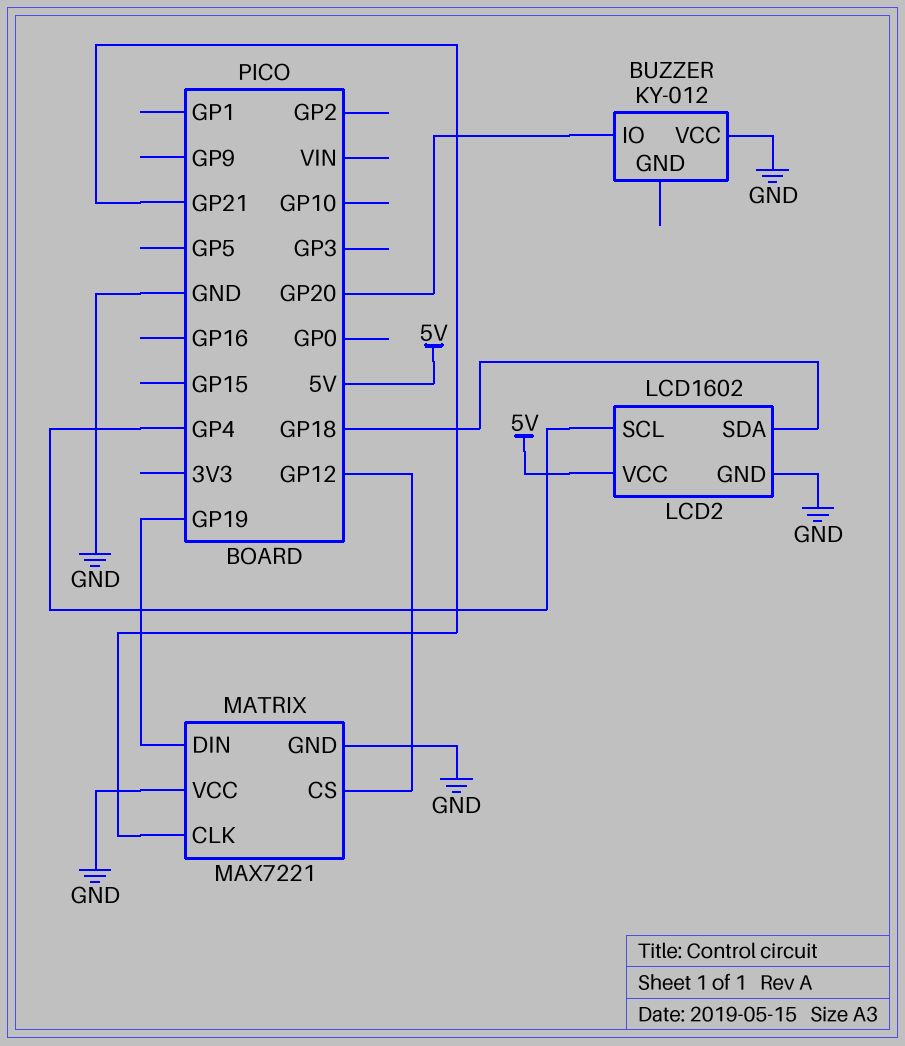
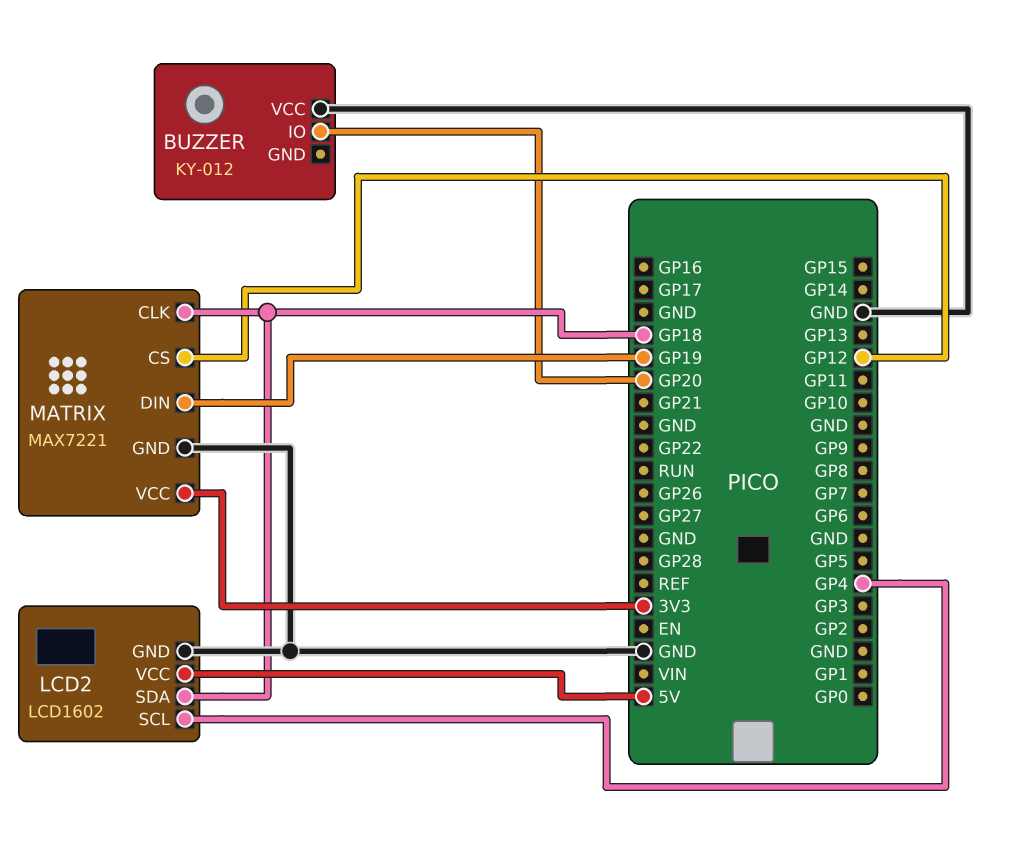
MATRIX pin CLK: GP21 -> GP18
MATRIX pin VCC: GND -> 3V3

